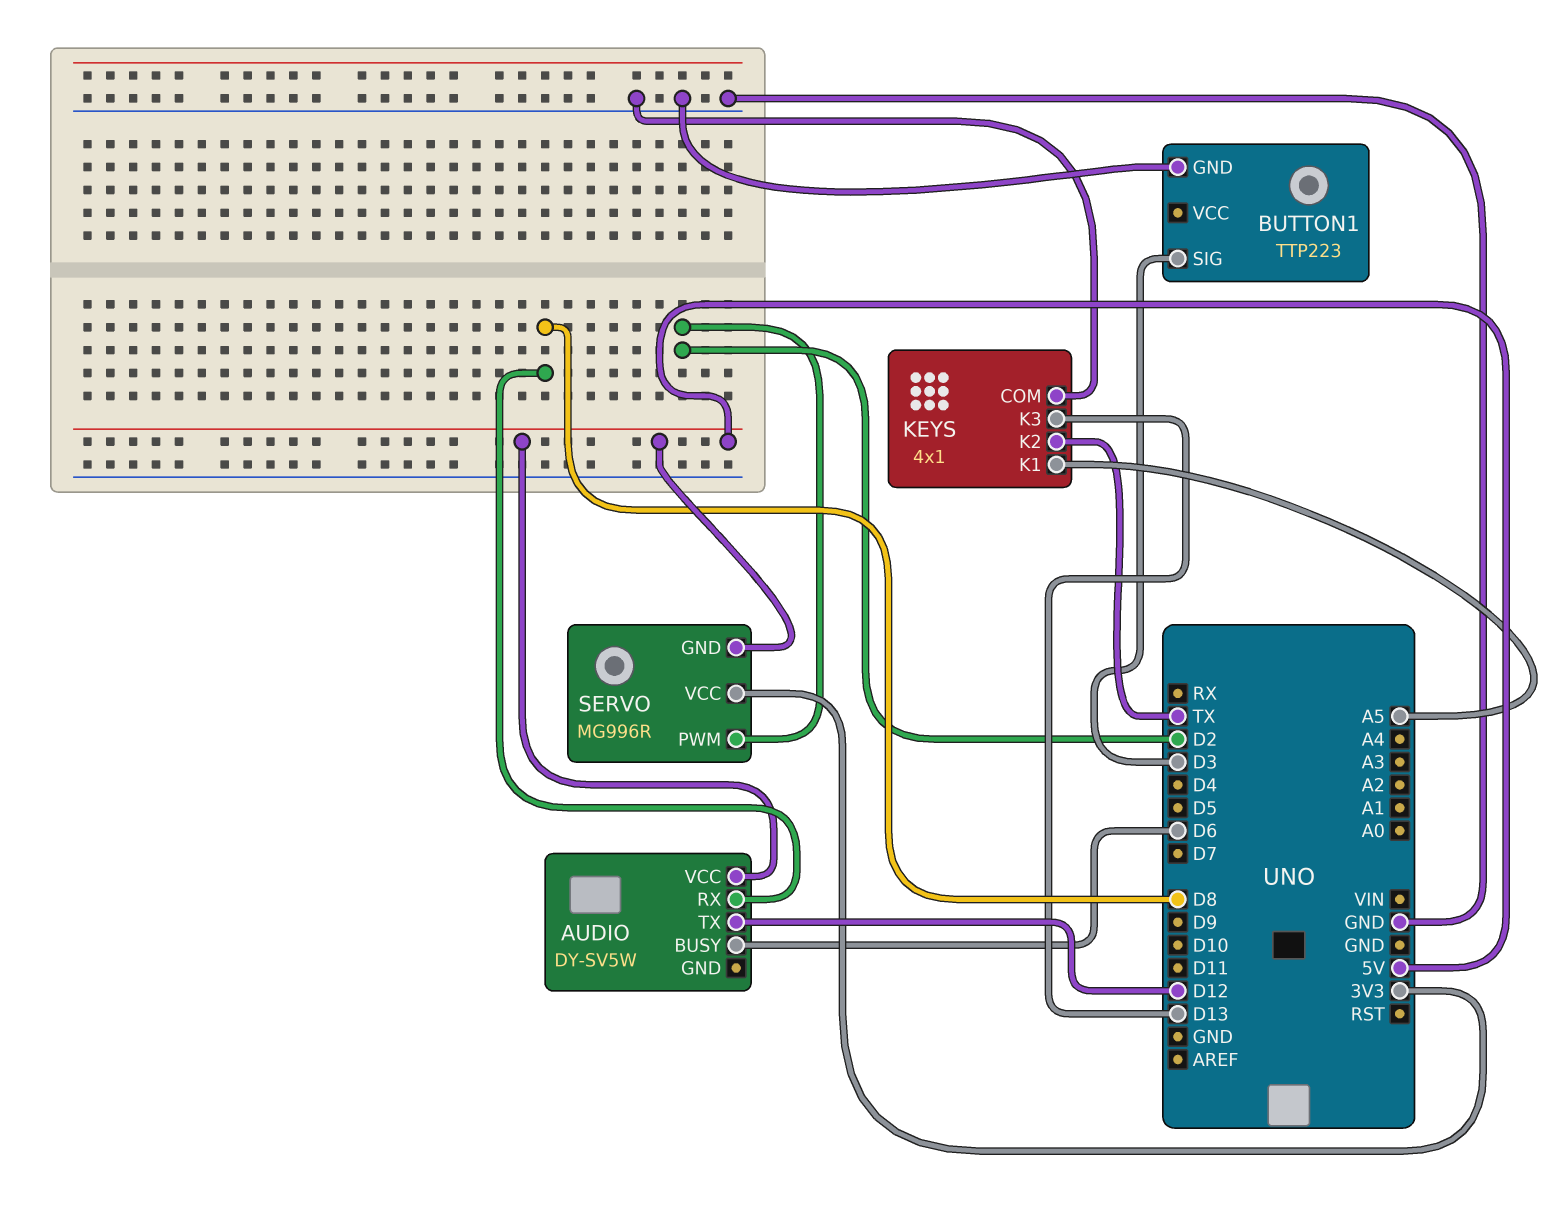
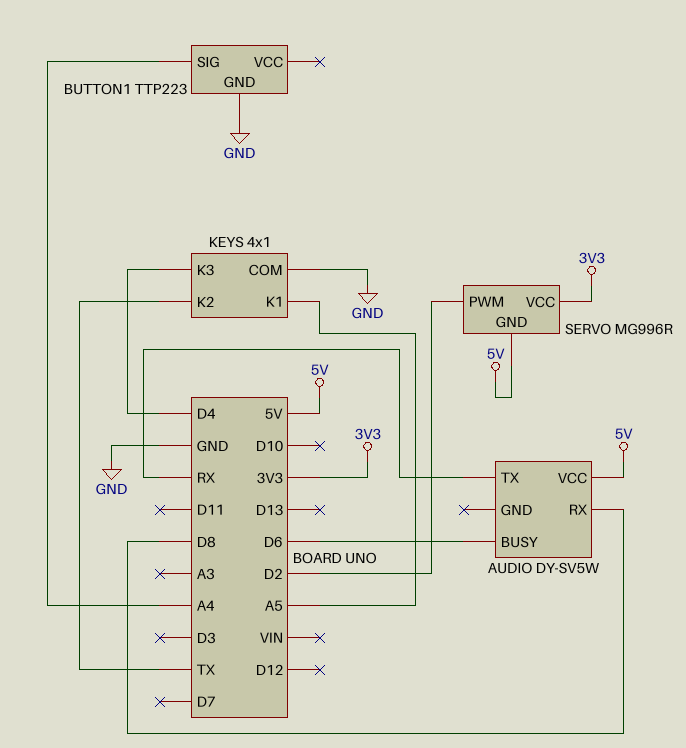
AUDIO pin TX: D12 -> RX
BUTTON1 pin SIG: D3 -> A4
KEYS pin K3: D13 -> D4

